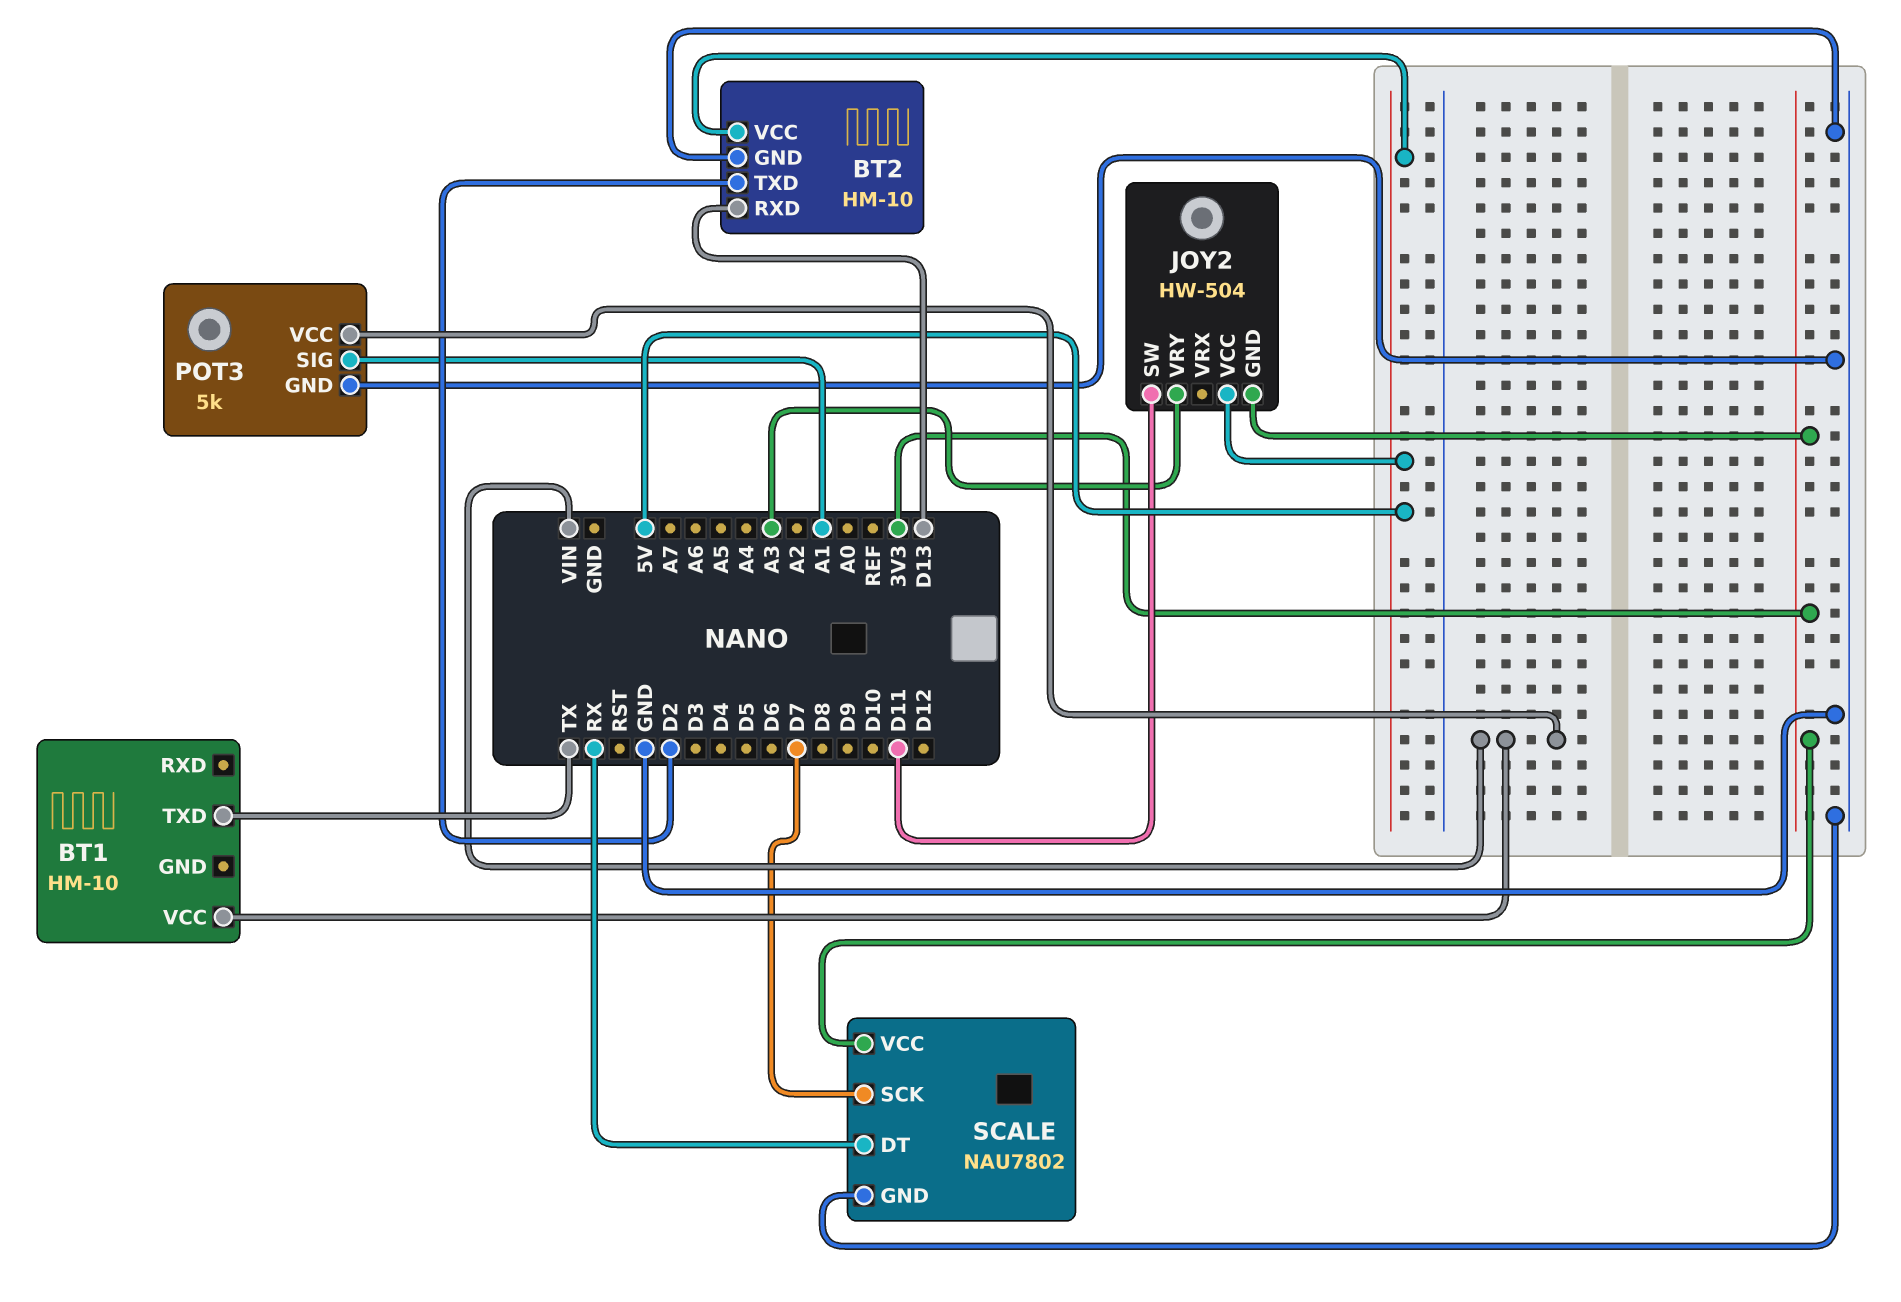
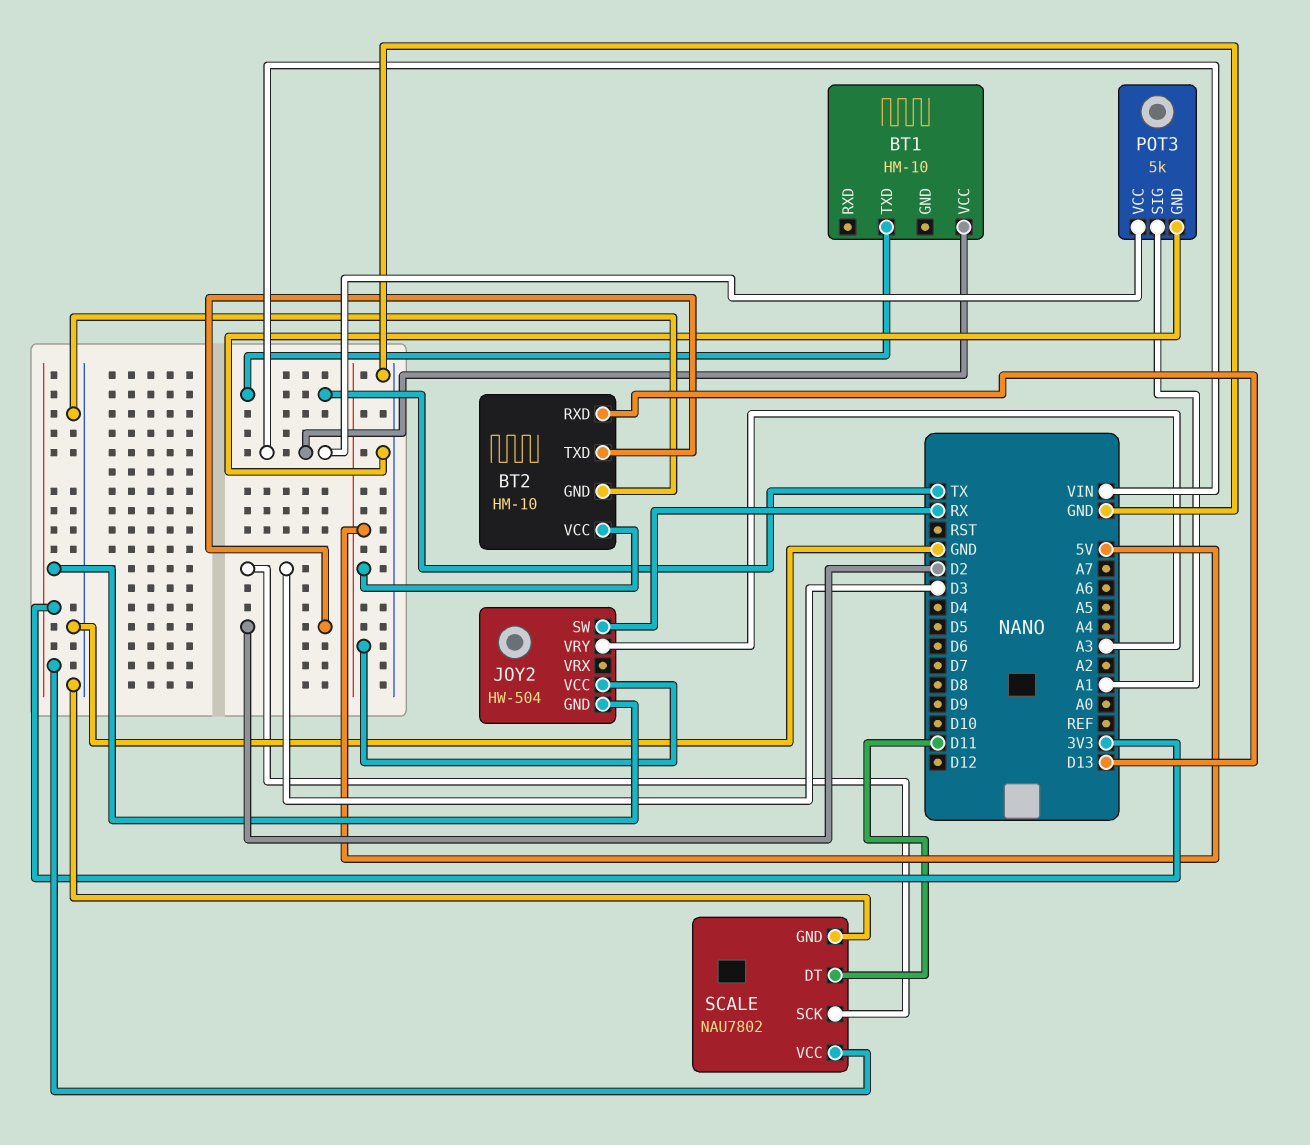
JOY2 pin SW: D11 -> RX
SCALE pin DT: RX -> D11
SCALE pin SCK: D7 -> D3

